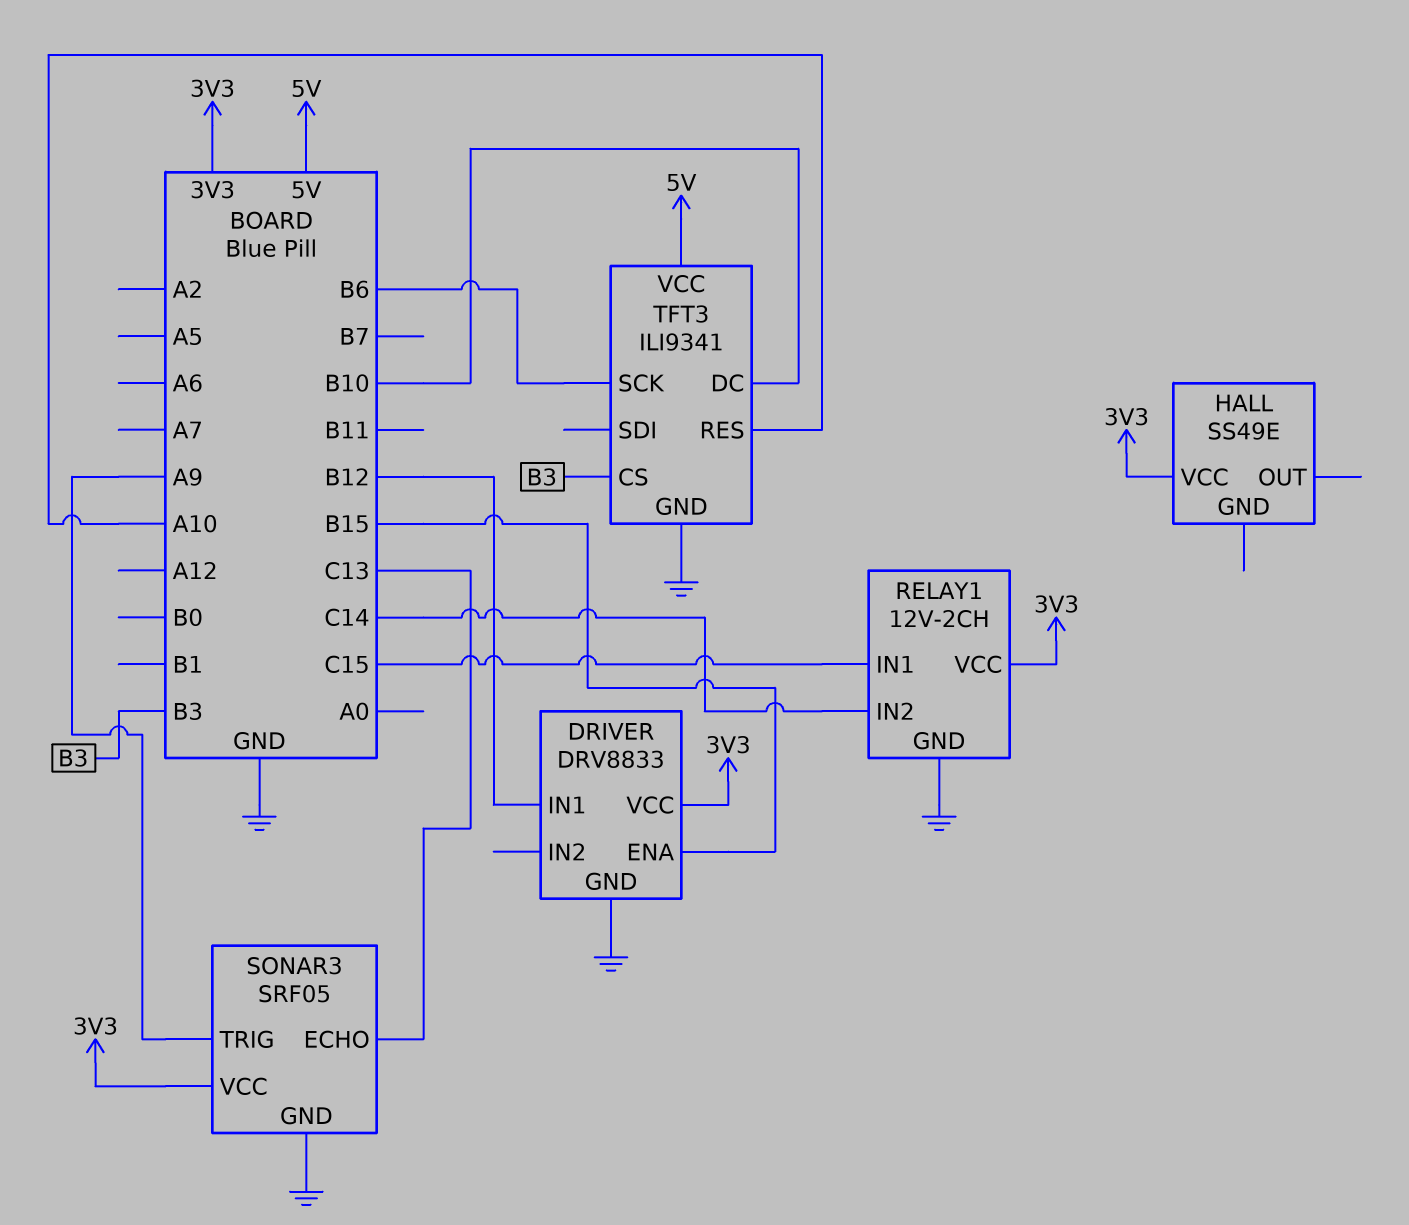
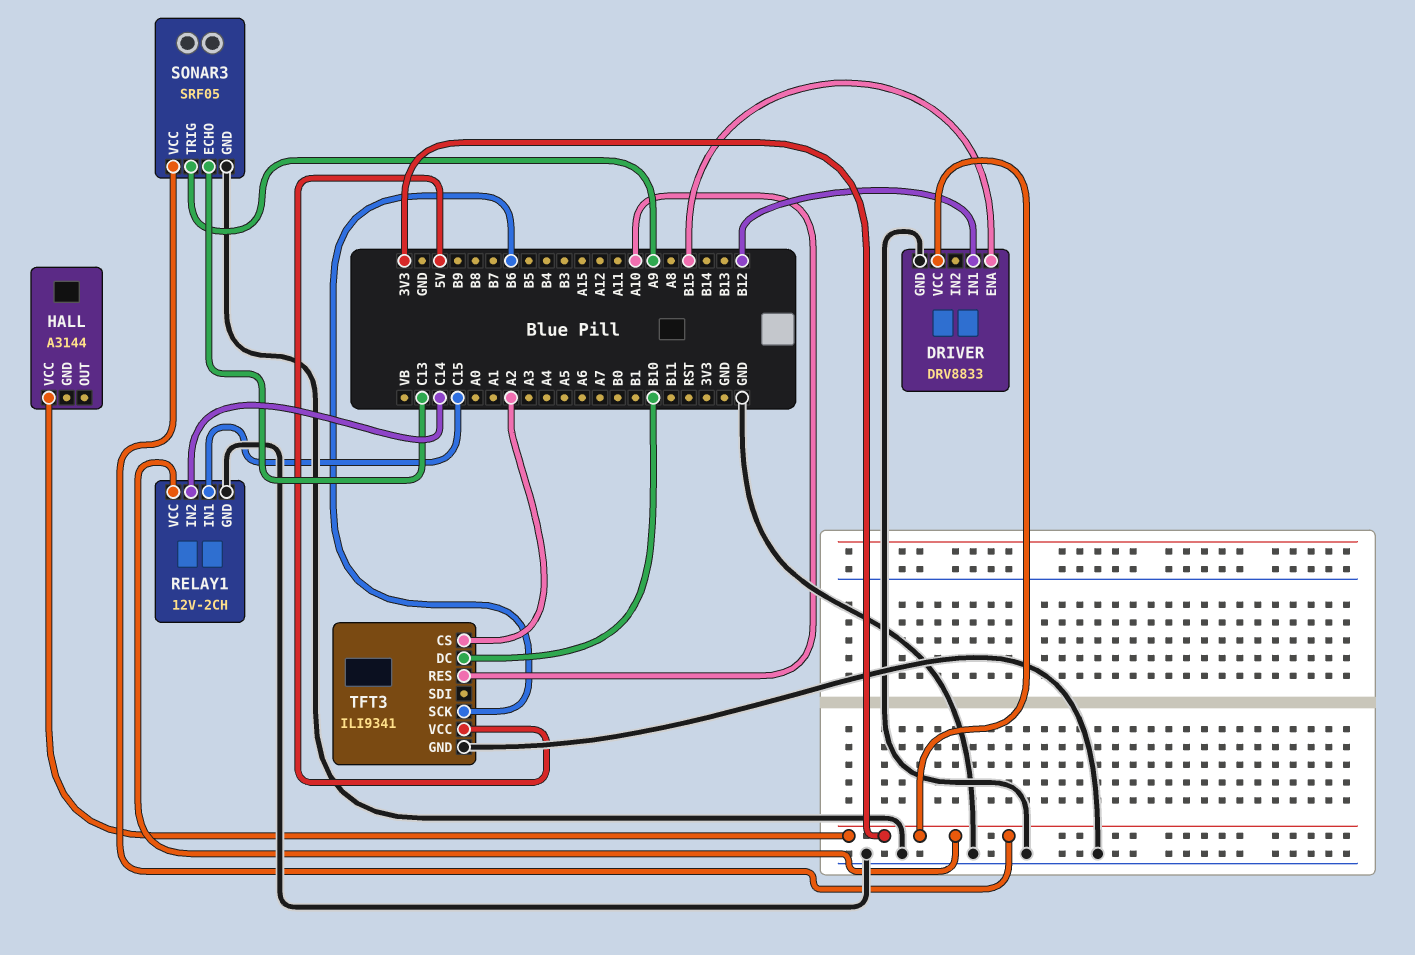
HALL: SS49E -> A3144
TFT3 pin CS: B3 -> A2

